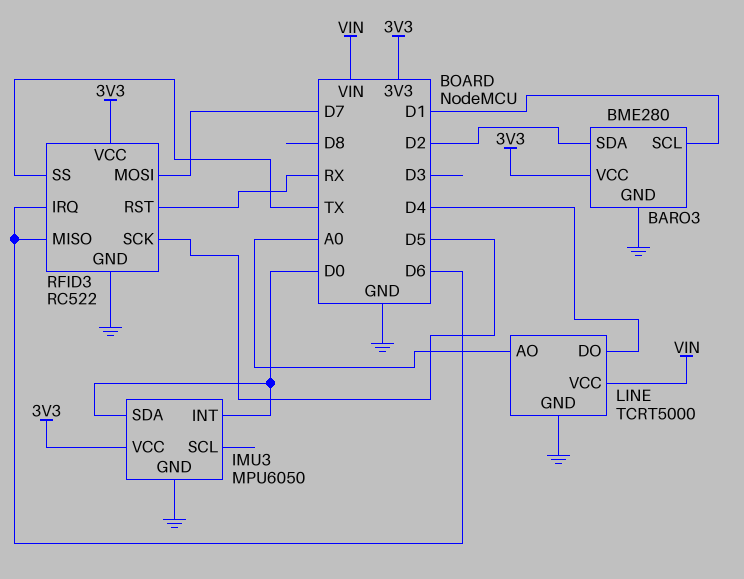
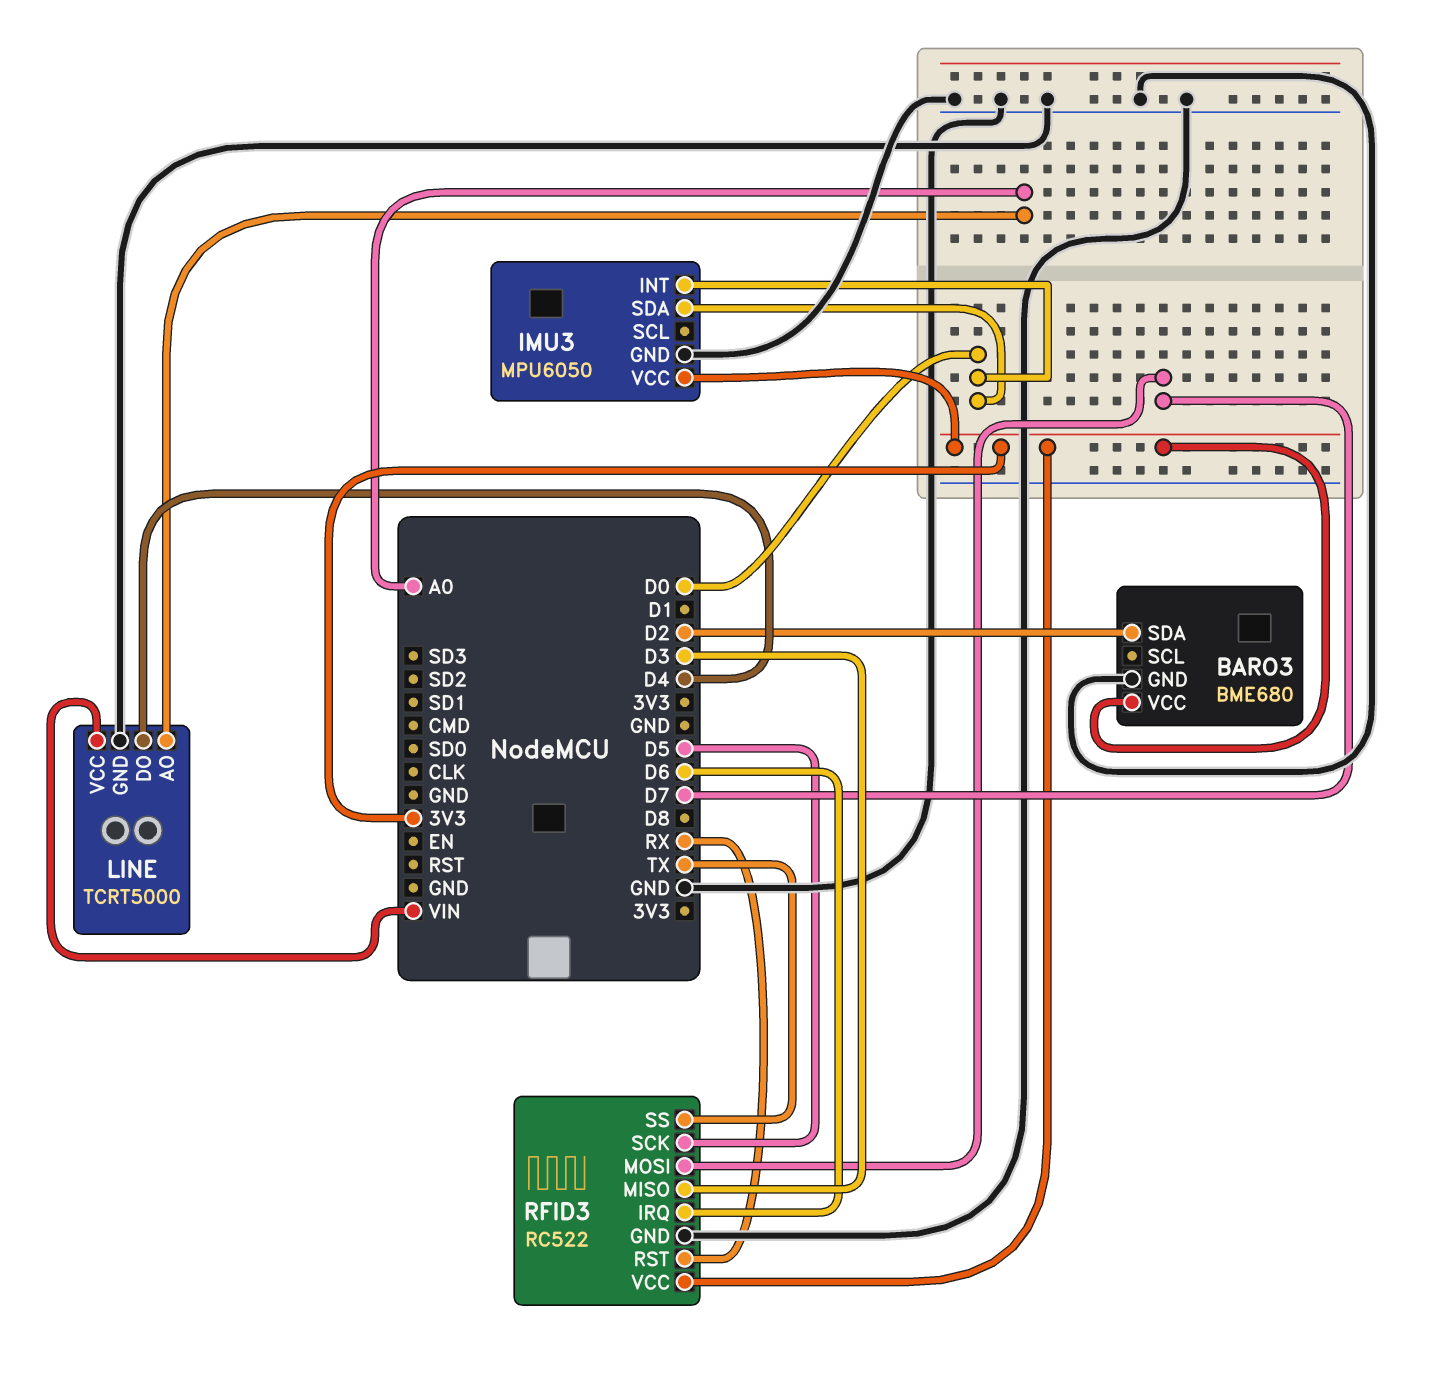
BARO3: BME280 -> BME680
BARO3 pin SCL: D1 -> none
RFID3 pin MISO: D6 -> D3

